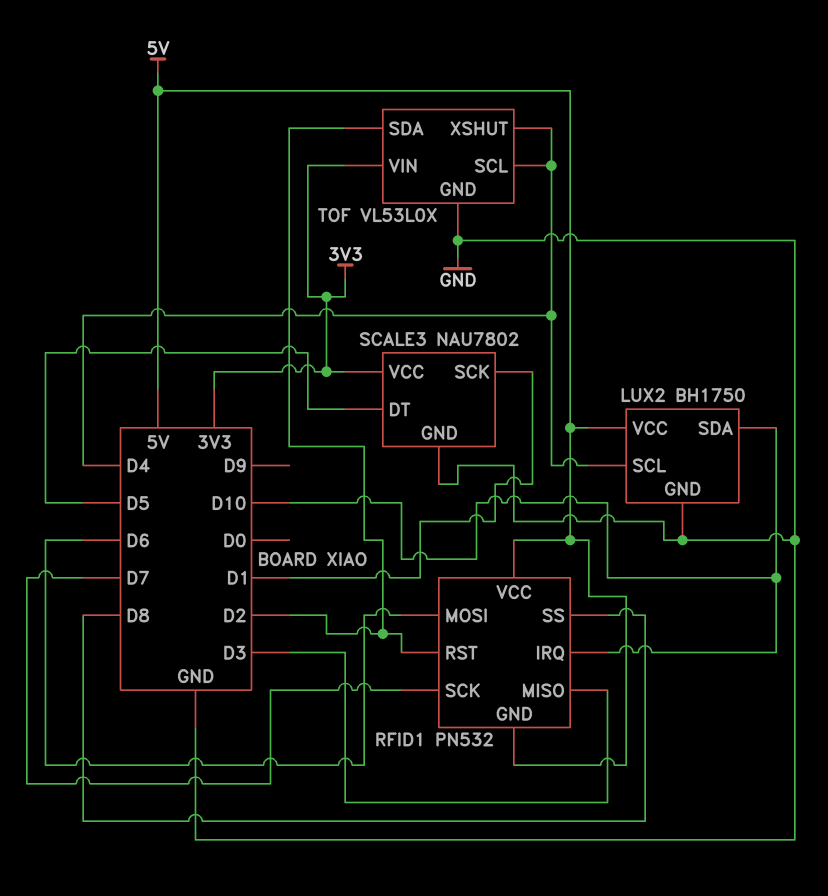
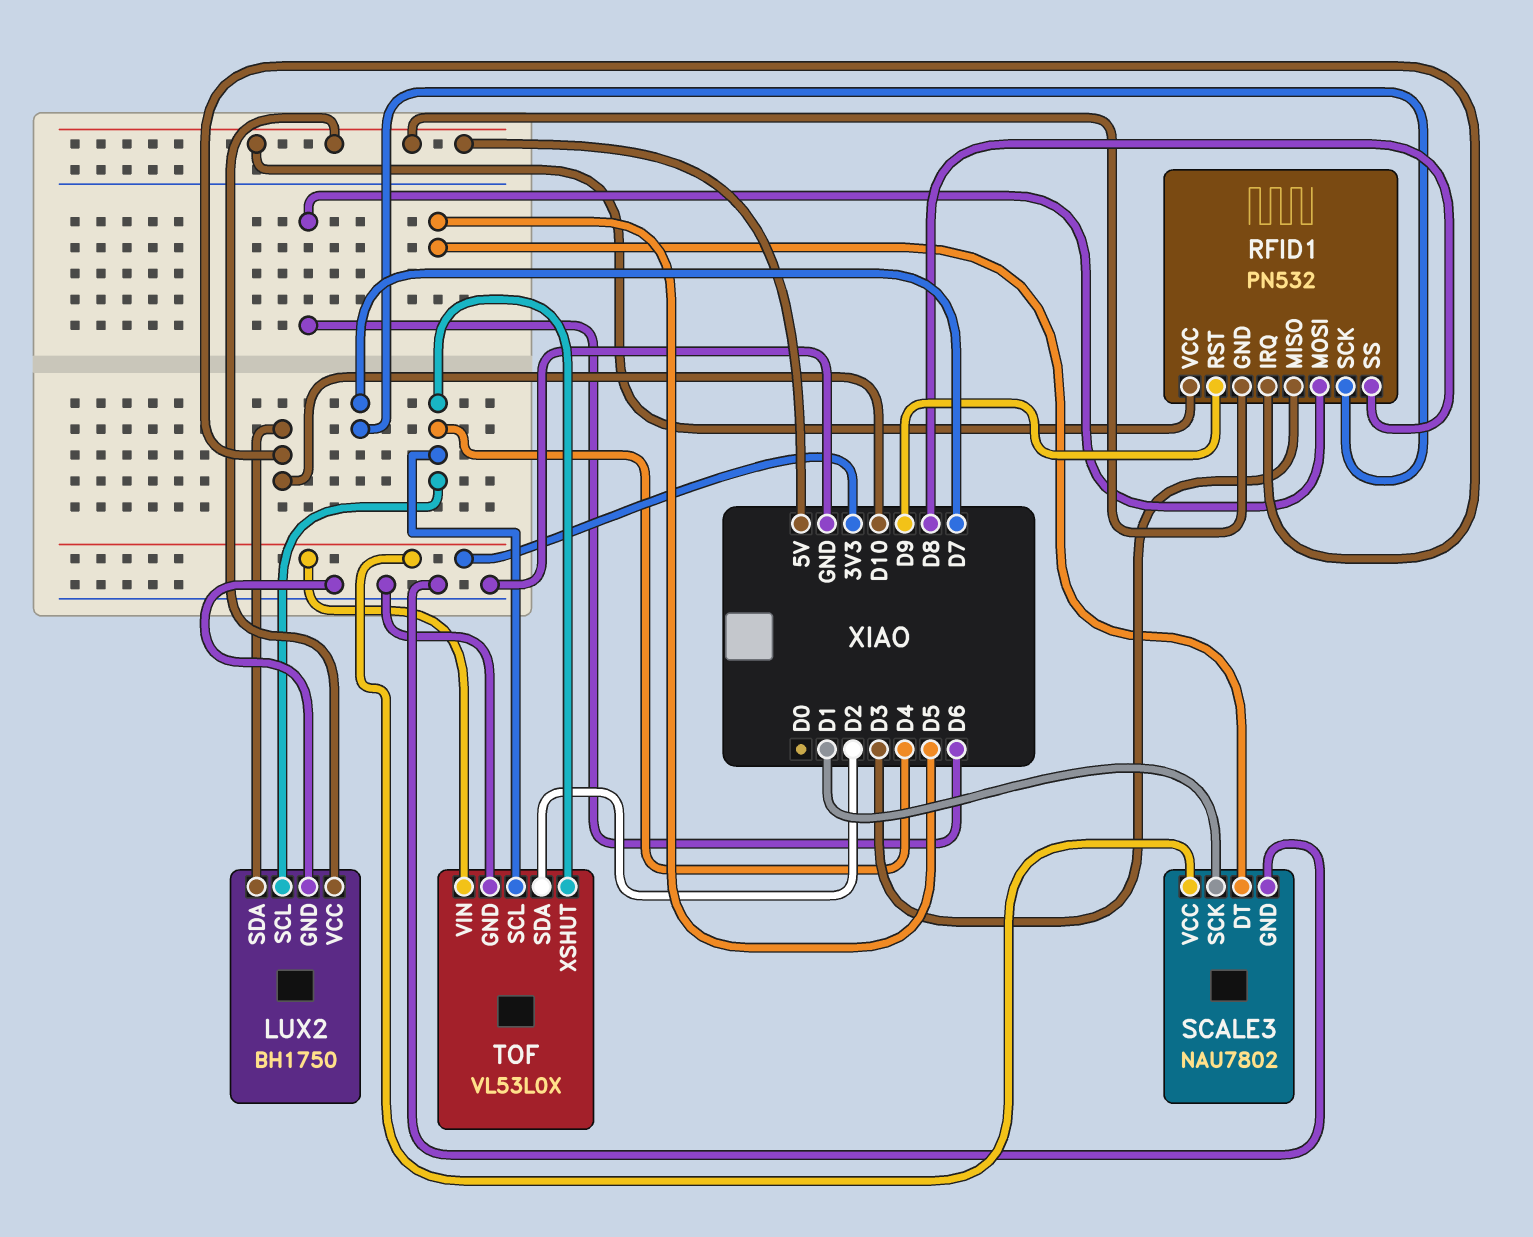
RFID1 pin RST: D2 -> D9

